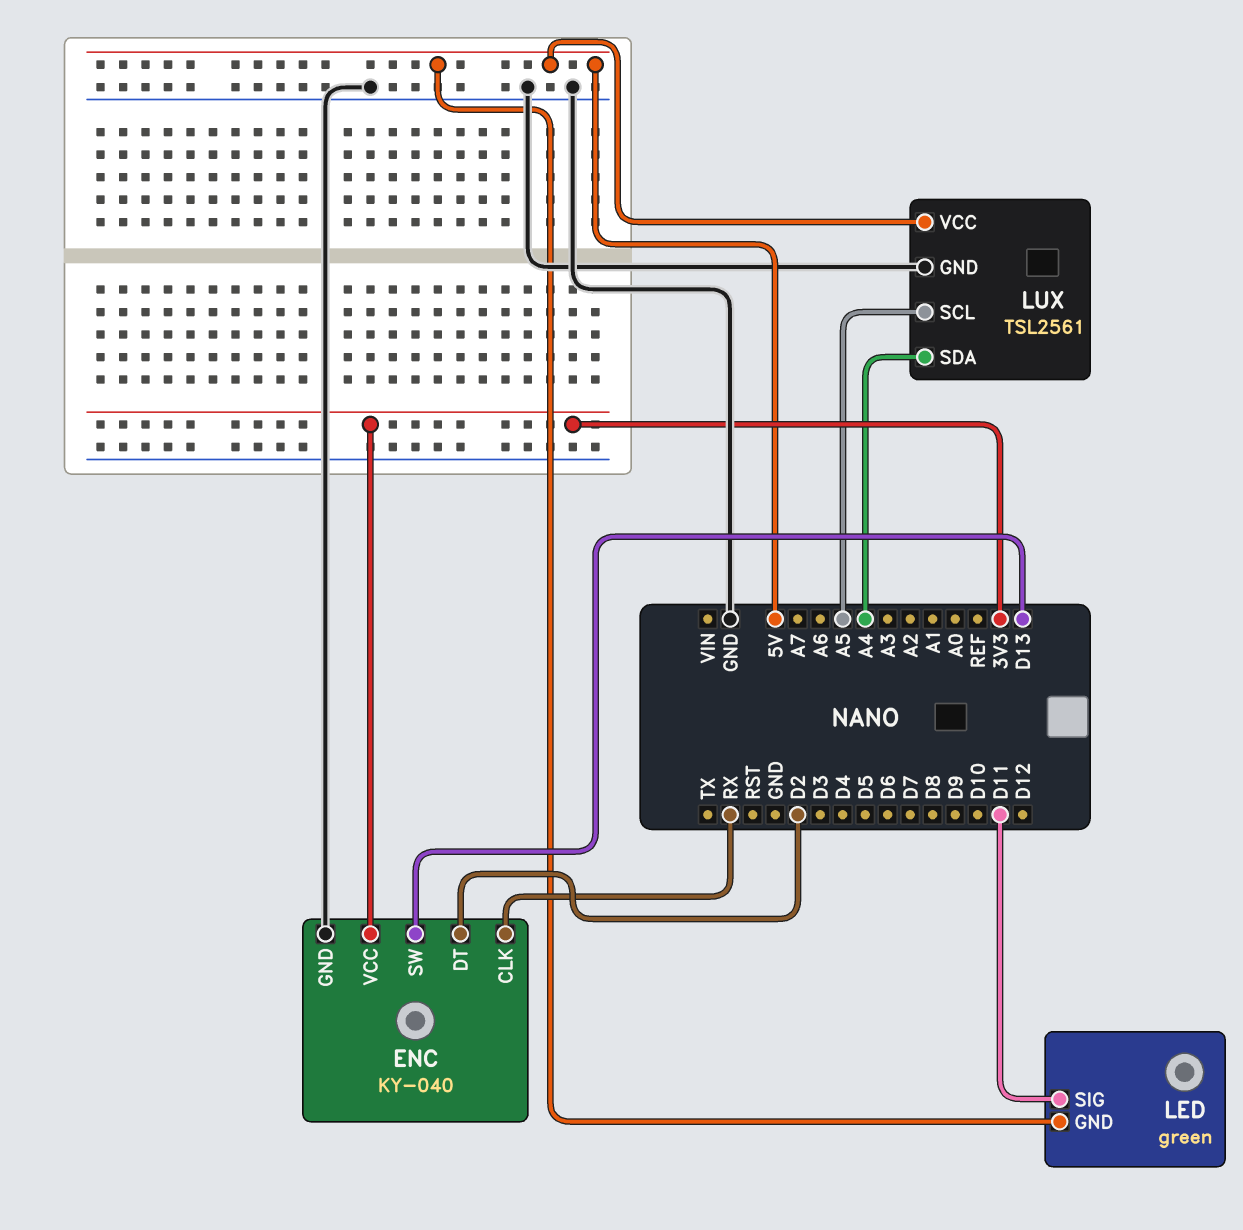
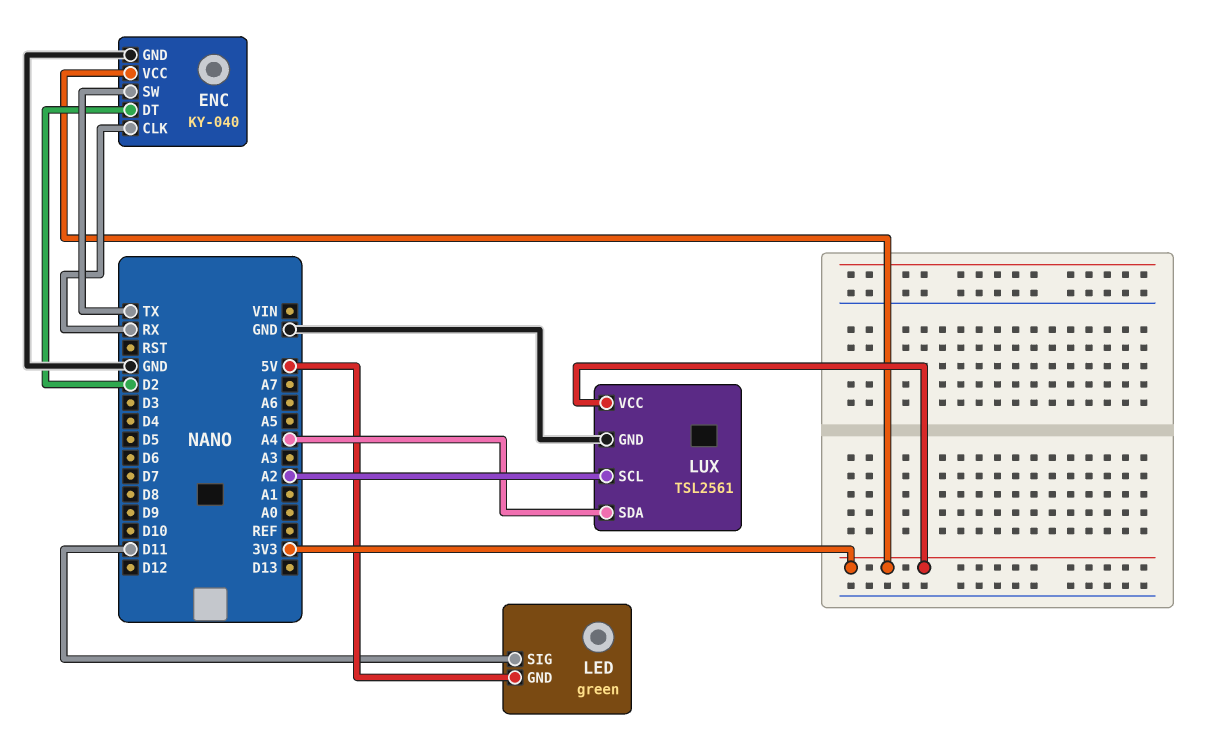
ENC pin SW: D13 -> TX
LUX pin SCL: A5 -> A2
LUX pin VCC: 5V -> 3V3

